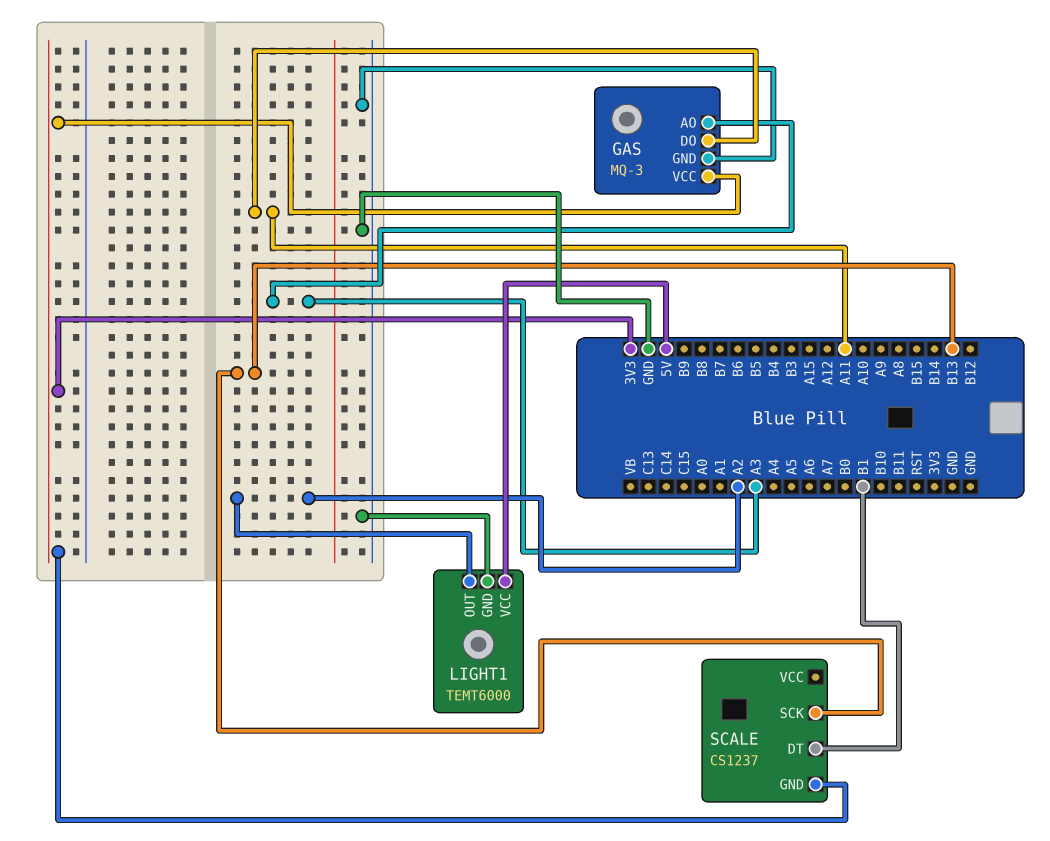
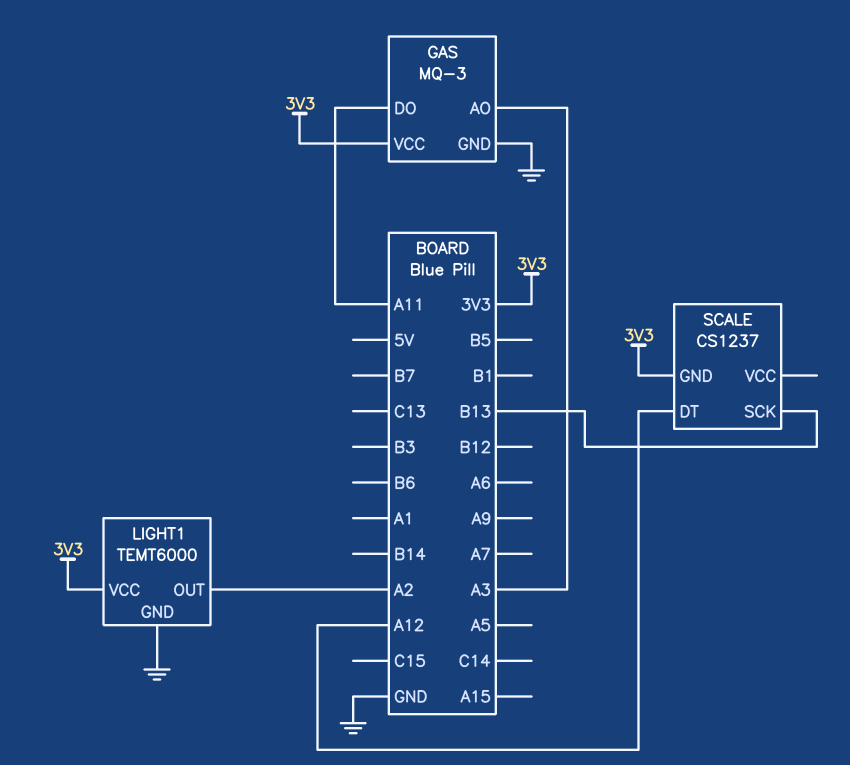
LIGHT1 pin VCC: 5V -> 3V3
SCALE pin DT: B1 -> A12

